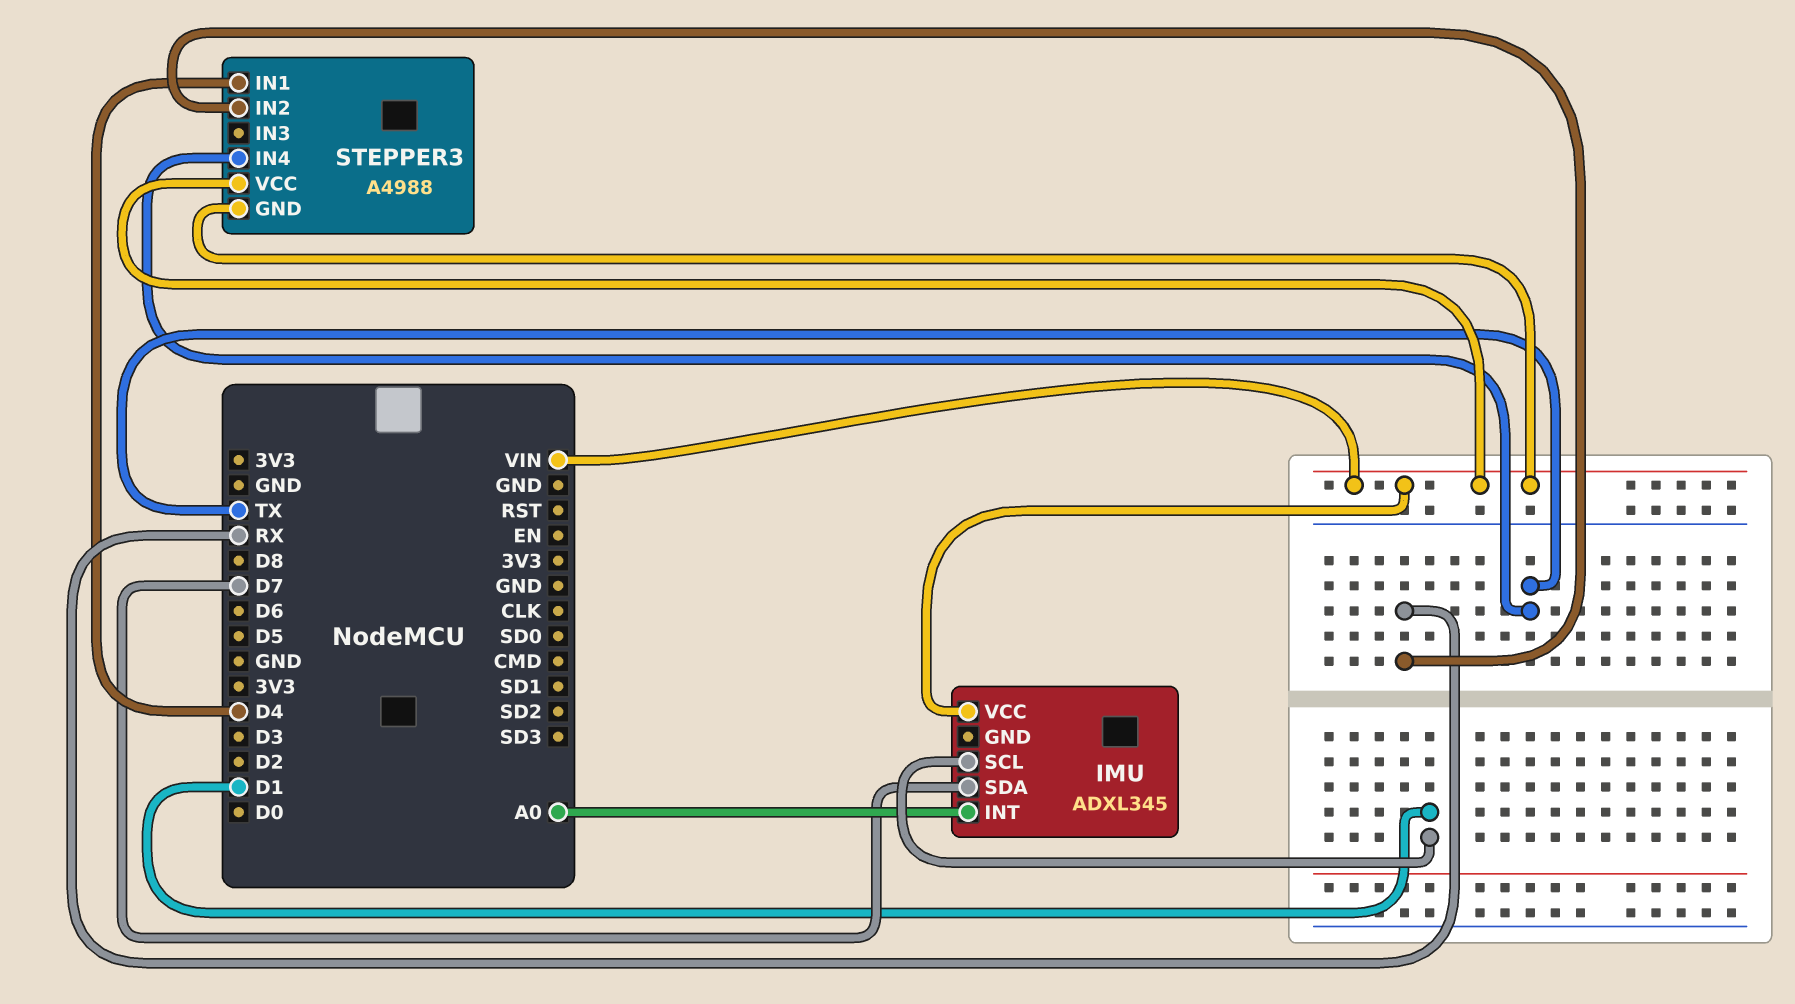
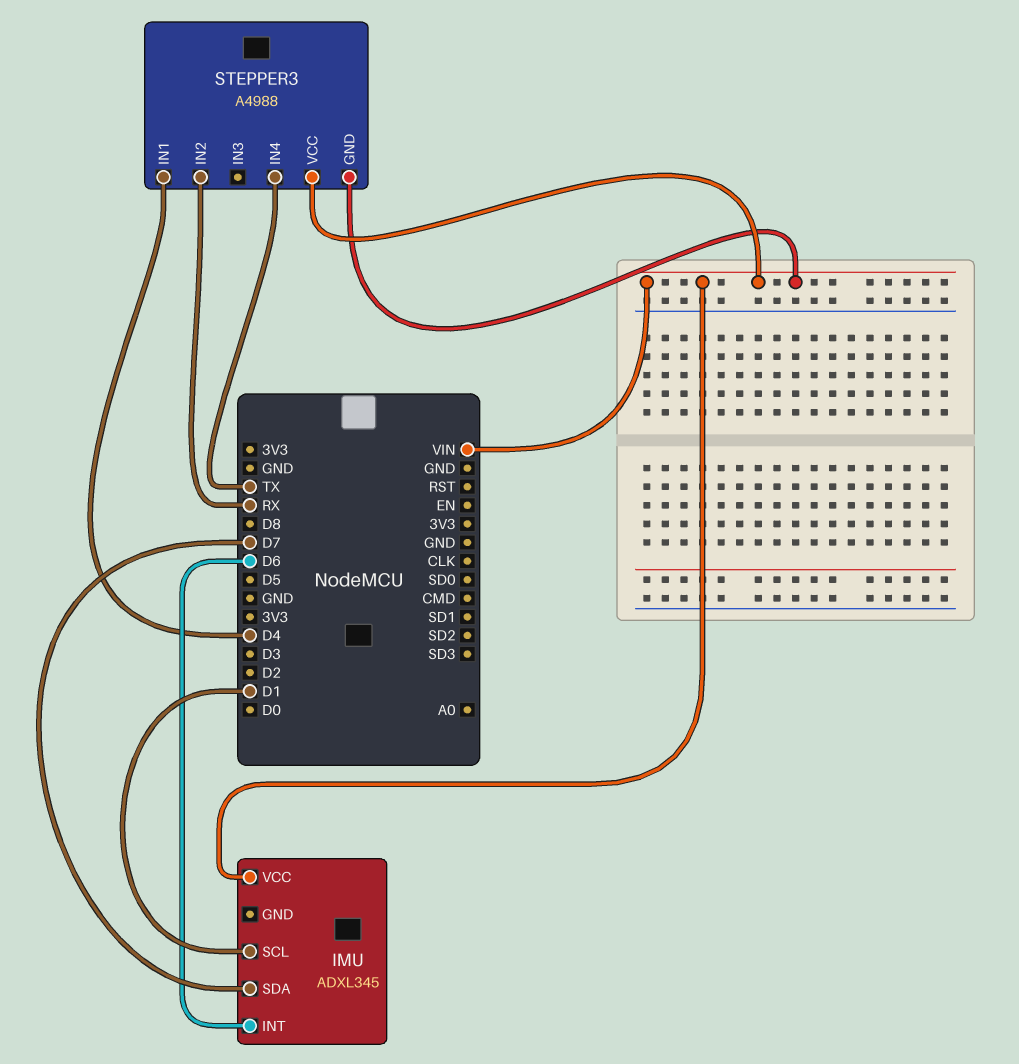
IMU pin INT: A0 -> D6

